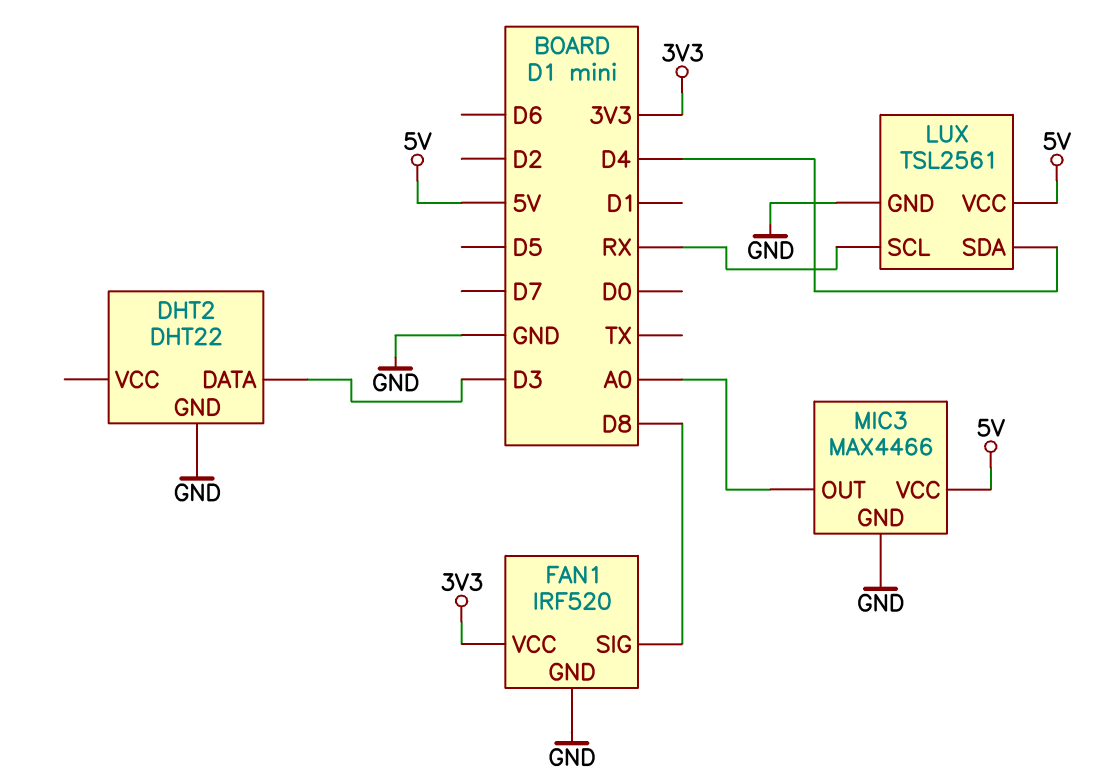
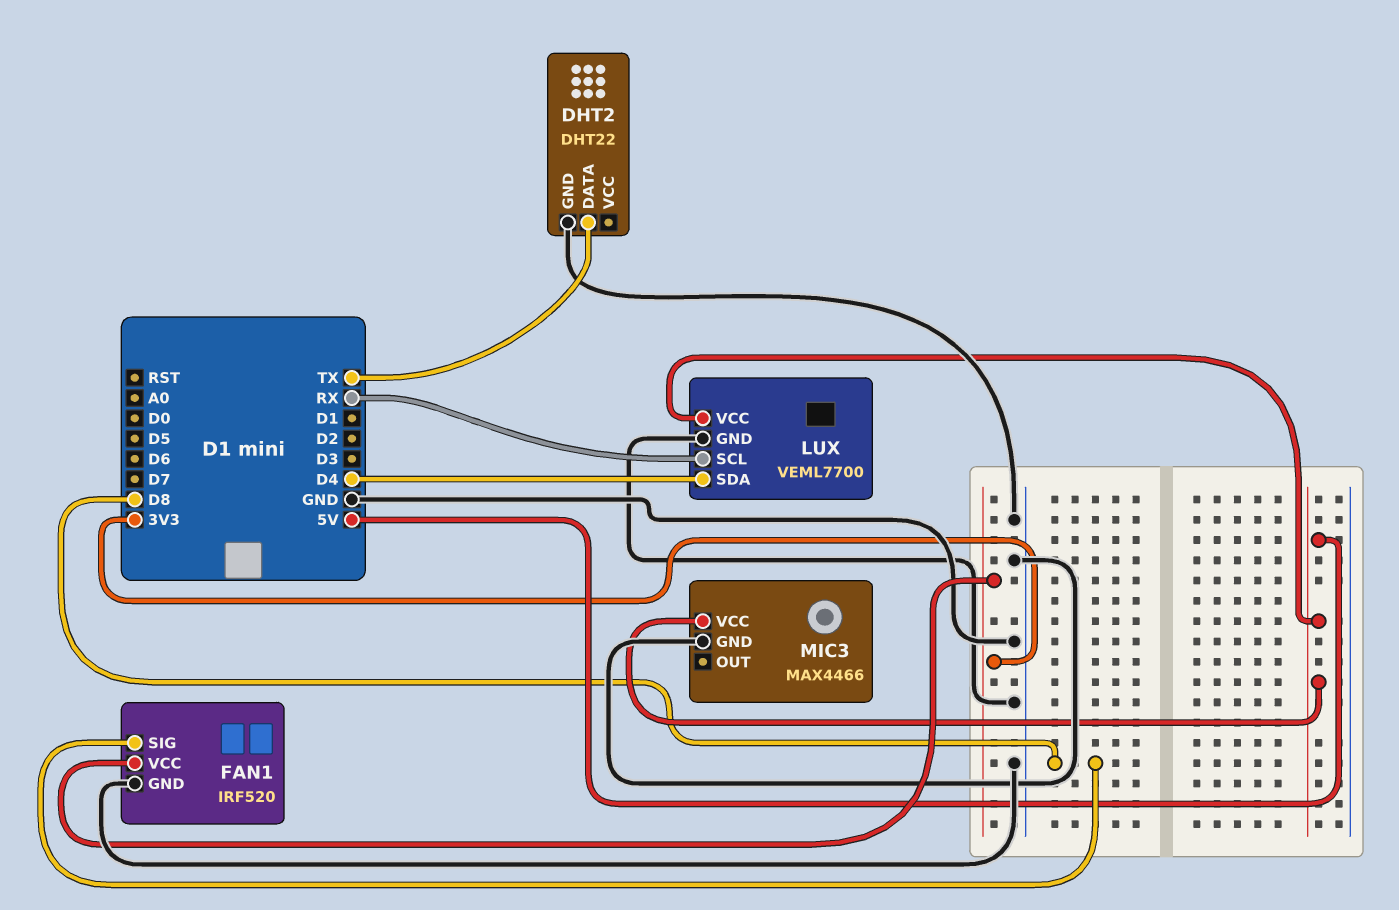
DHT2 pin DATA: D3 -> TX
LUX: TSL2561 -> VEML7700
MIC3 pin OUT: A0 -> none

